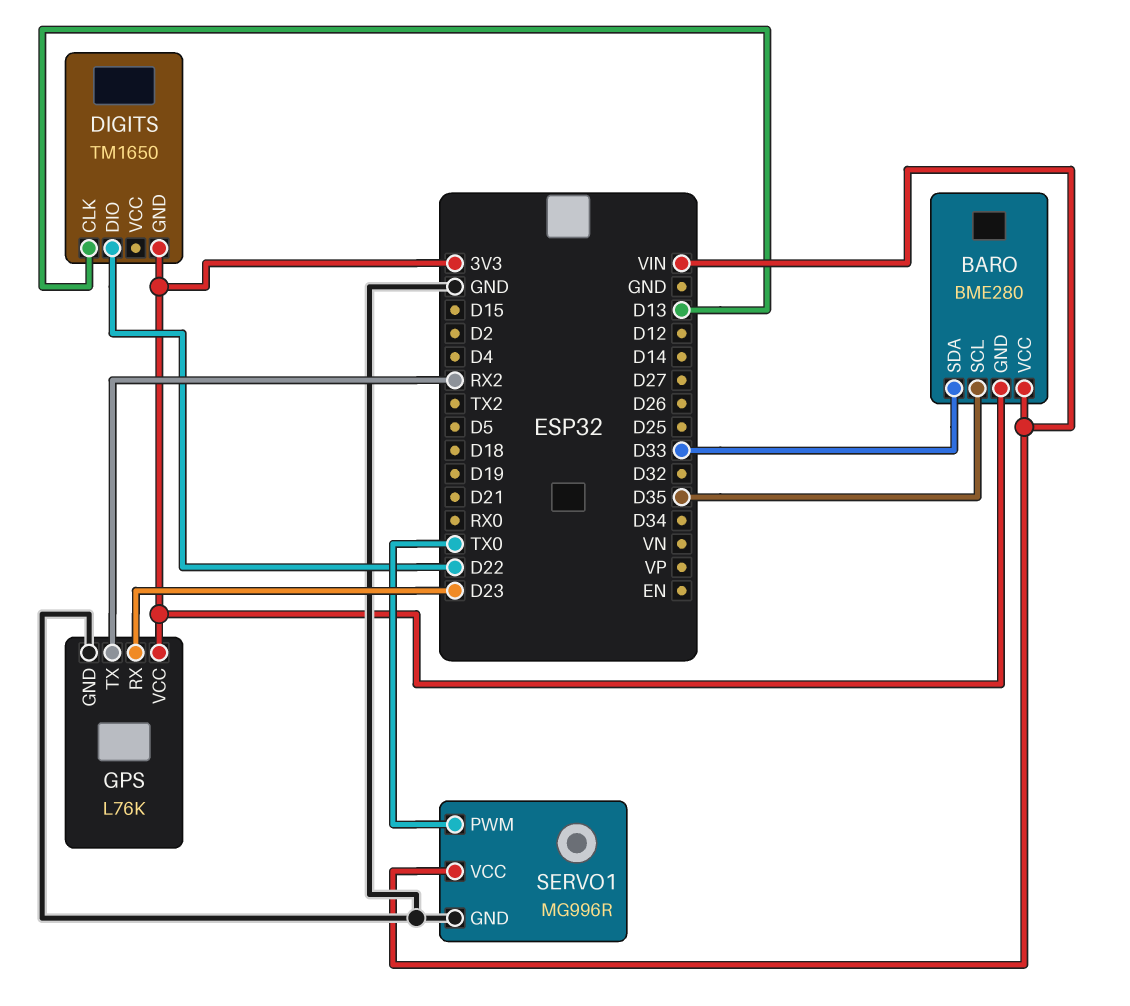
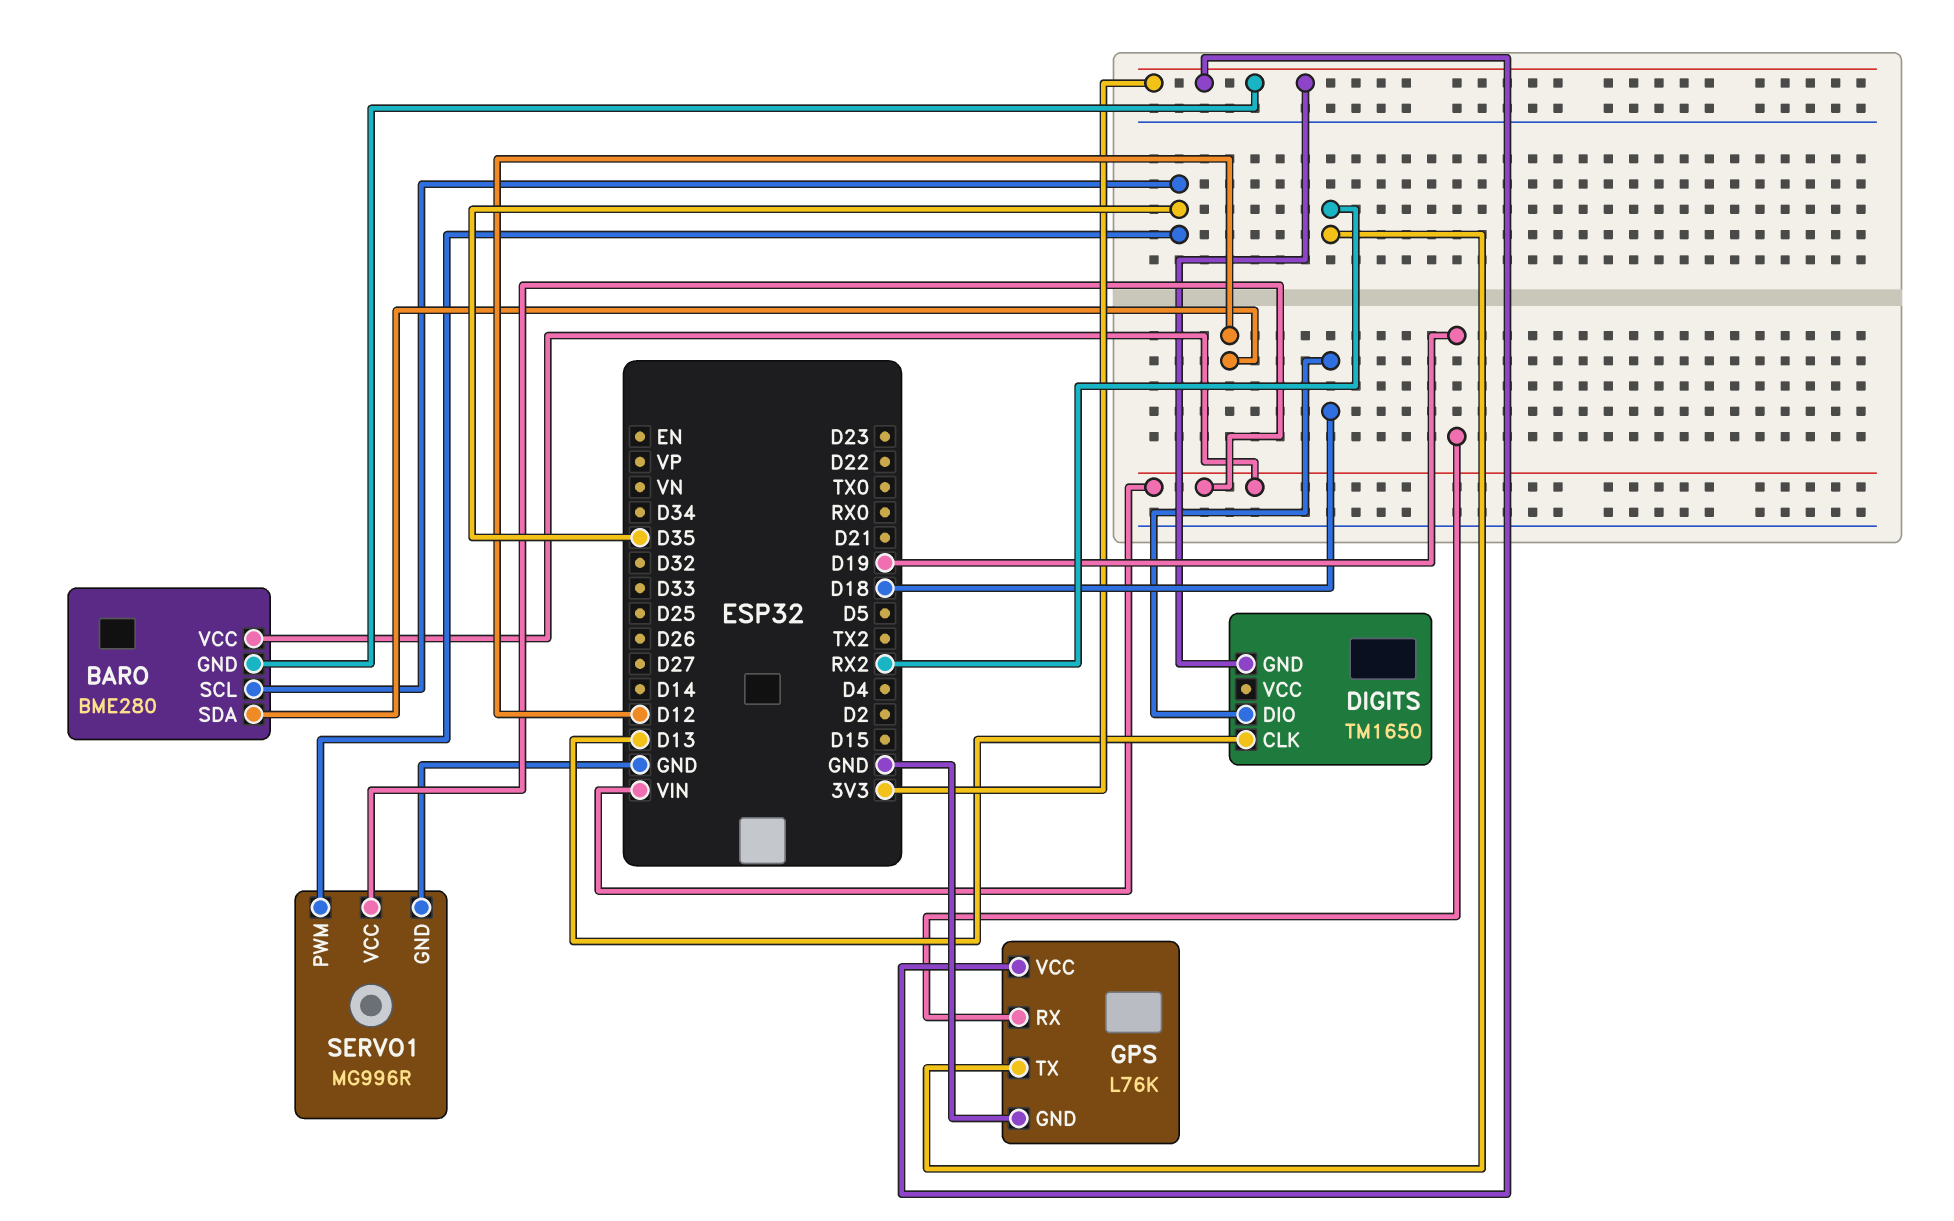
BARO pin SDA: D33 -> D12
DIGITS pin DIO: D22 -> D18
GPS pin RX: D23 -> D19
SERVO1 pin PWM: TX0 -> D35

